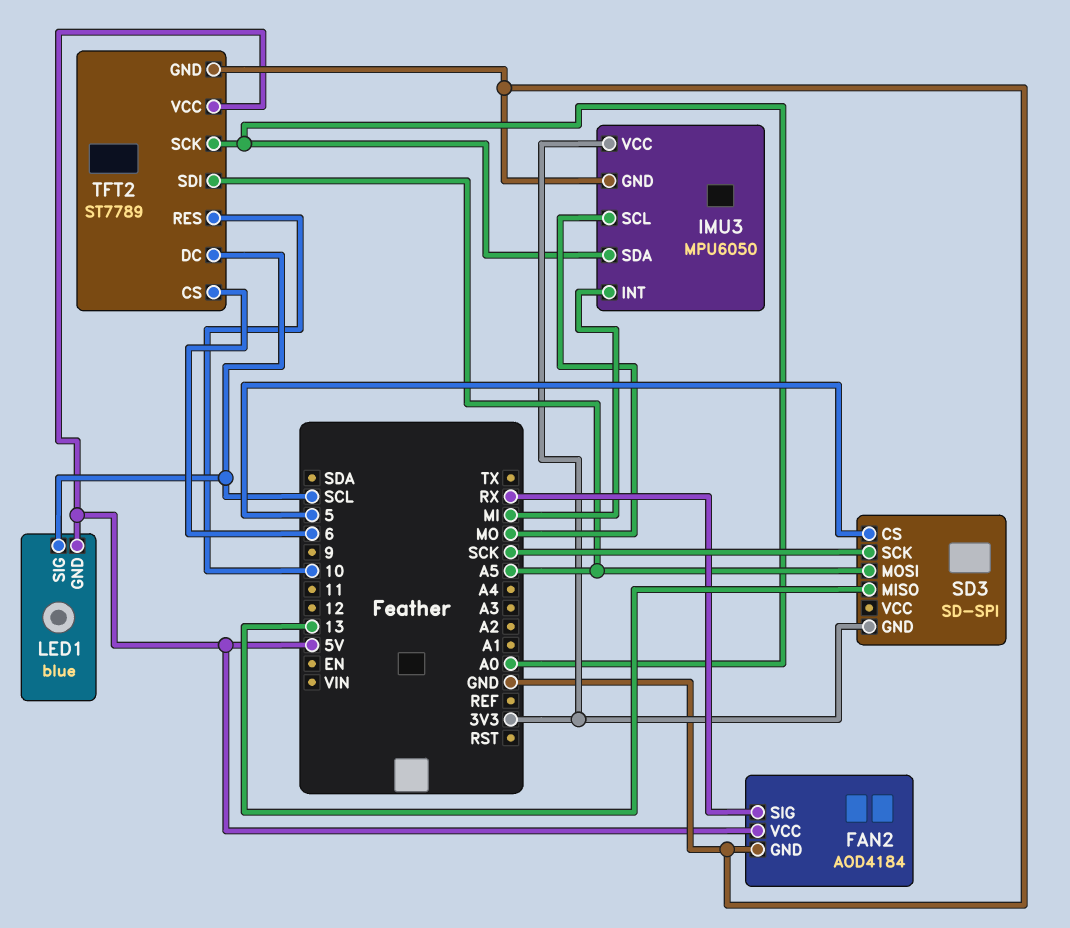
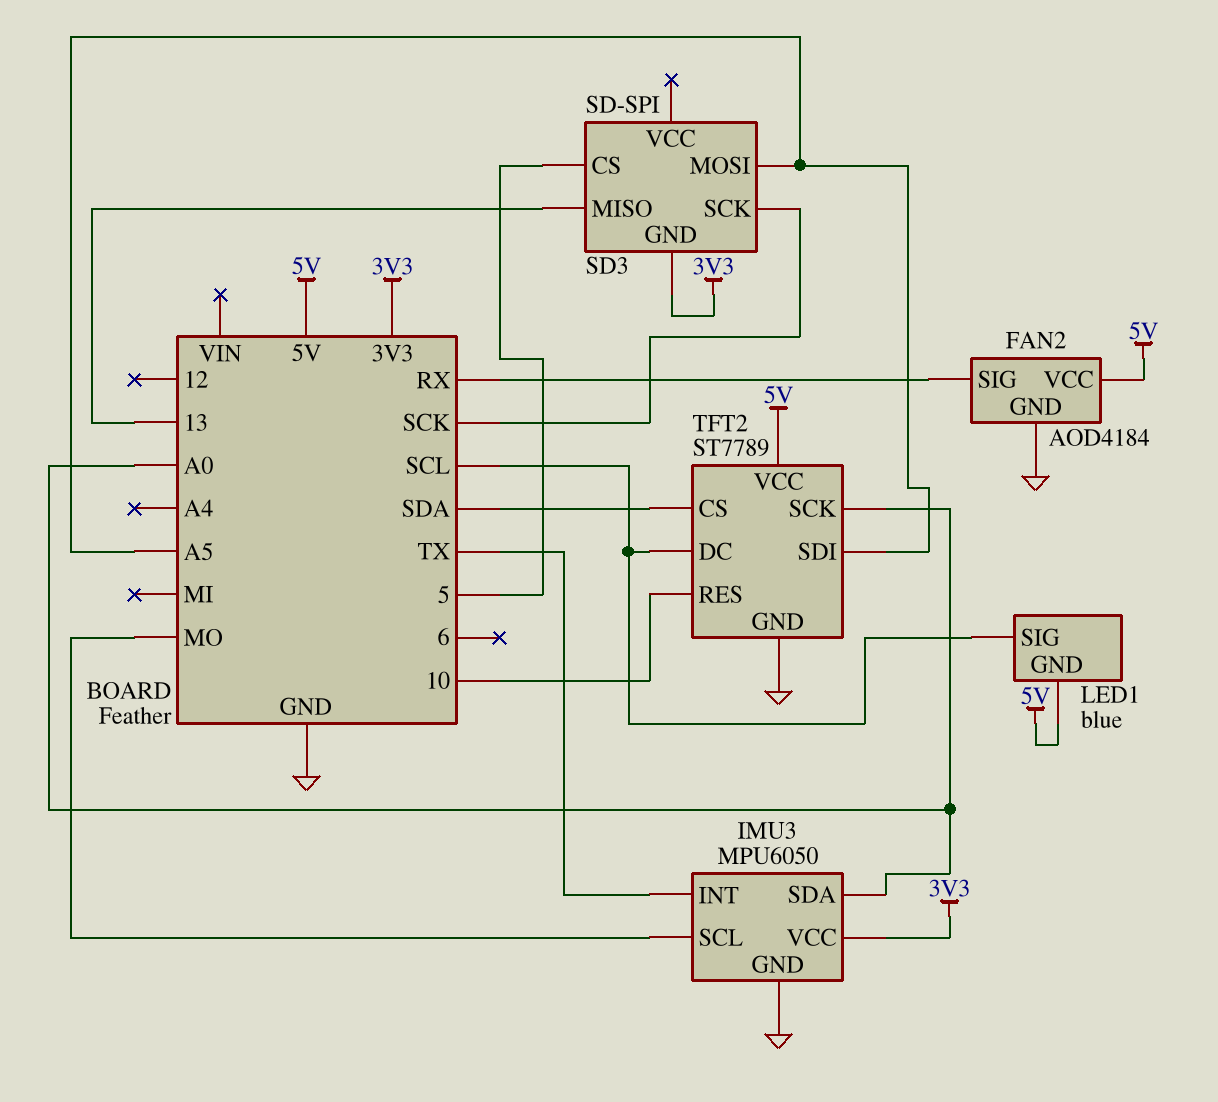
IMU3 pin INT: MI -> TX
TFT2 pin CS: 6 -> SDA

